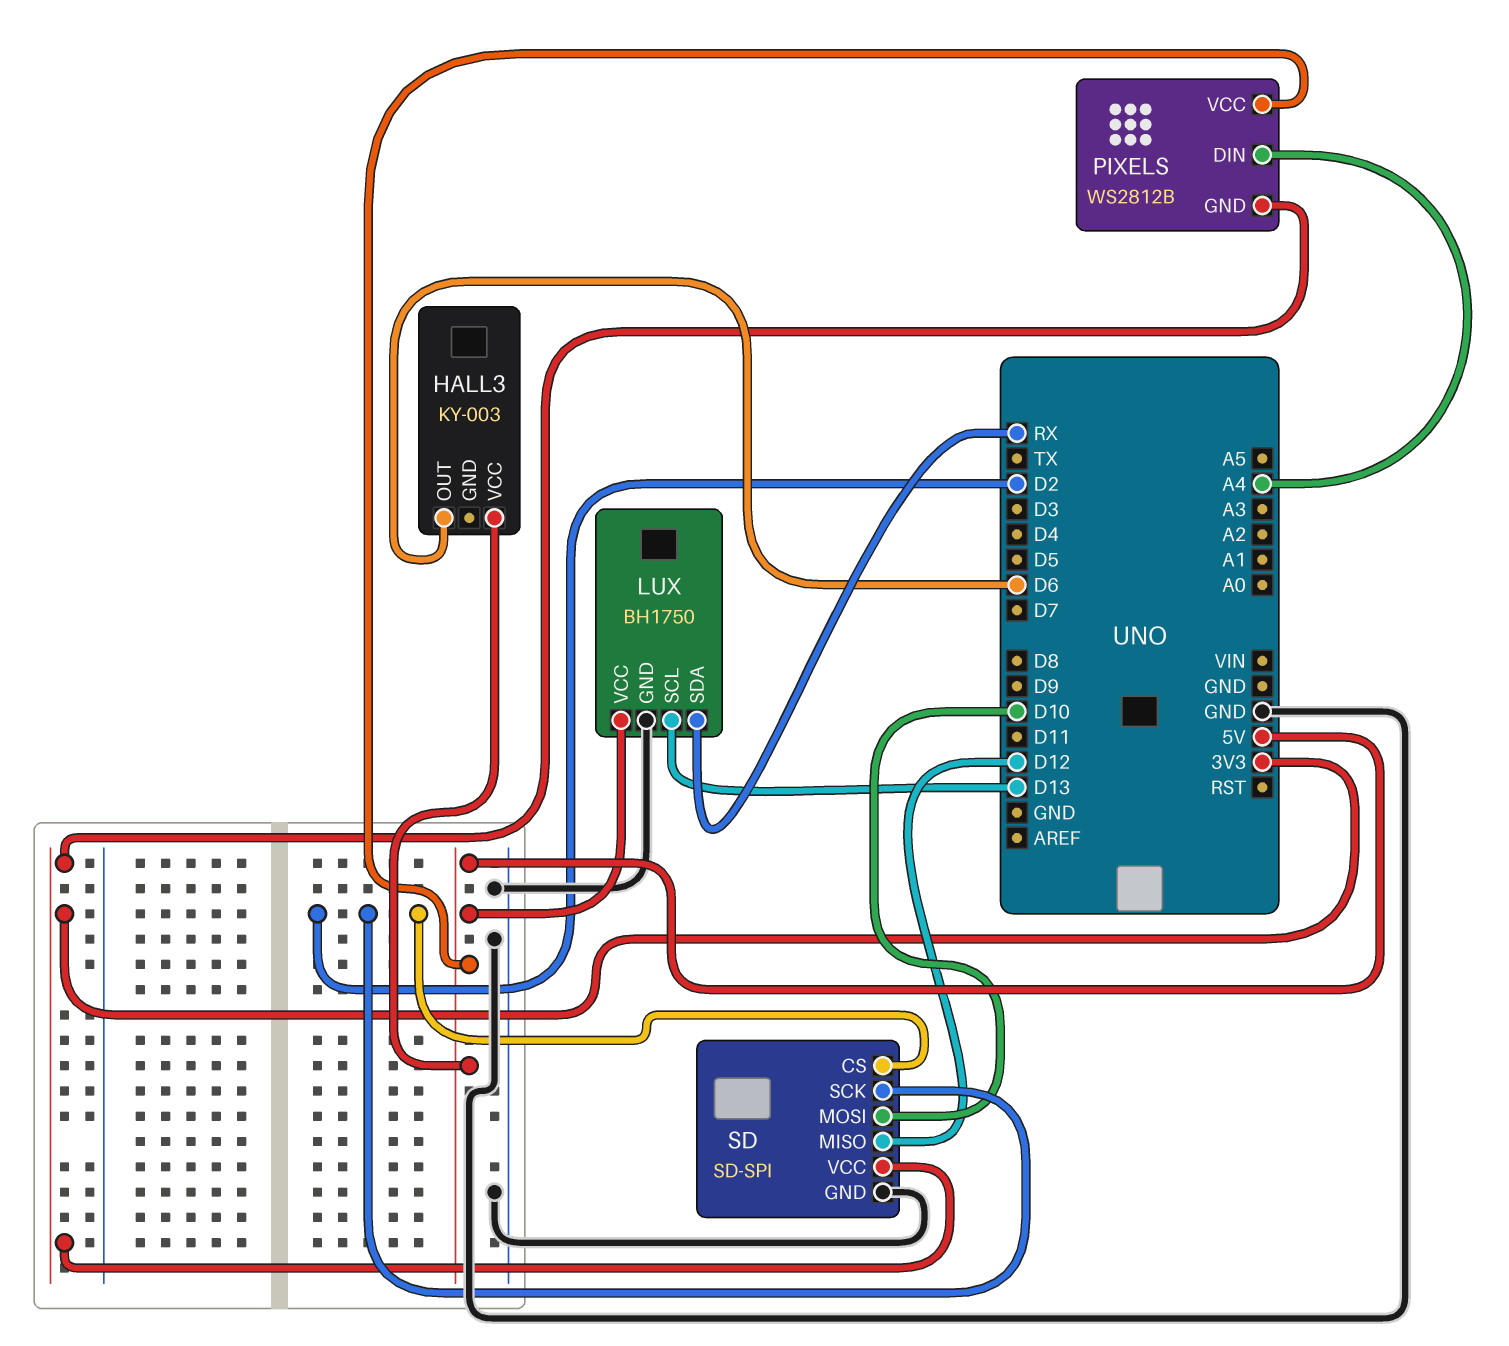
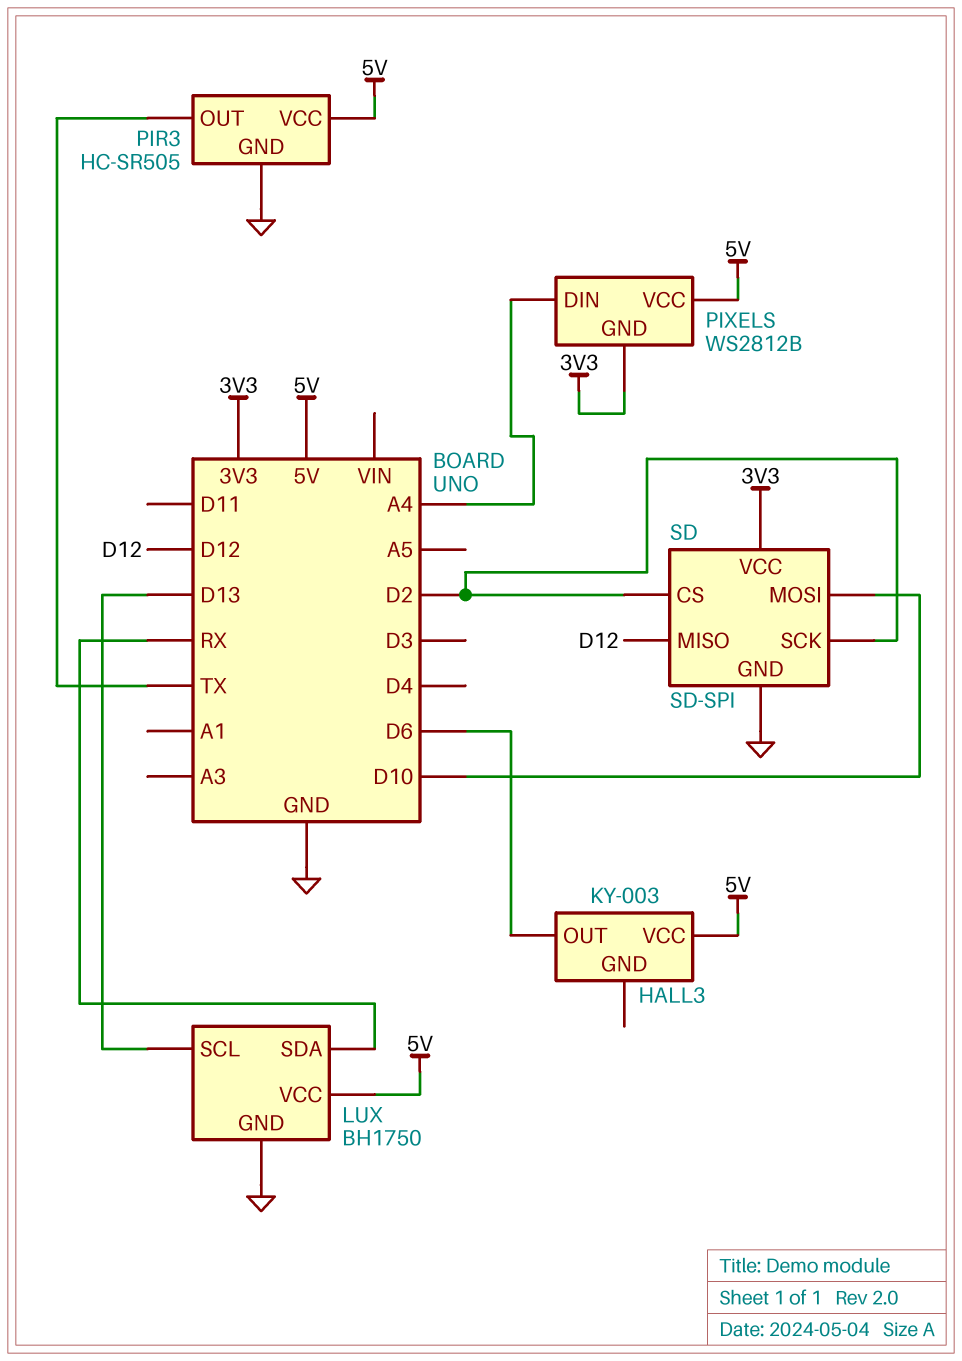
PIR3: none -> HC-SR505
PIR3 pin GND: none -> GND
PIR3 pin OUT: none -> TX
PIR3 pin VCC: none -> 5V

